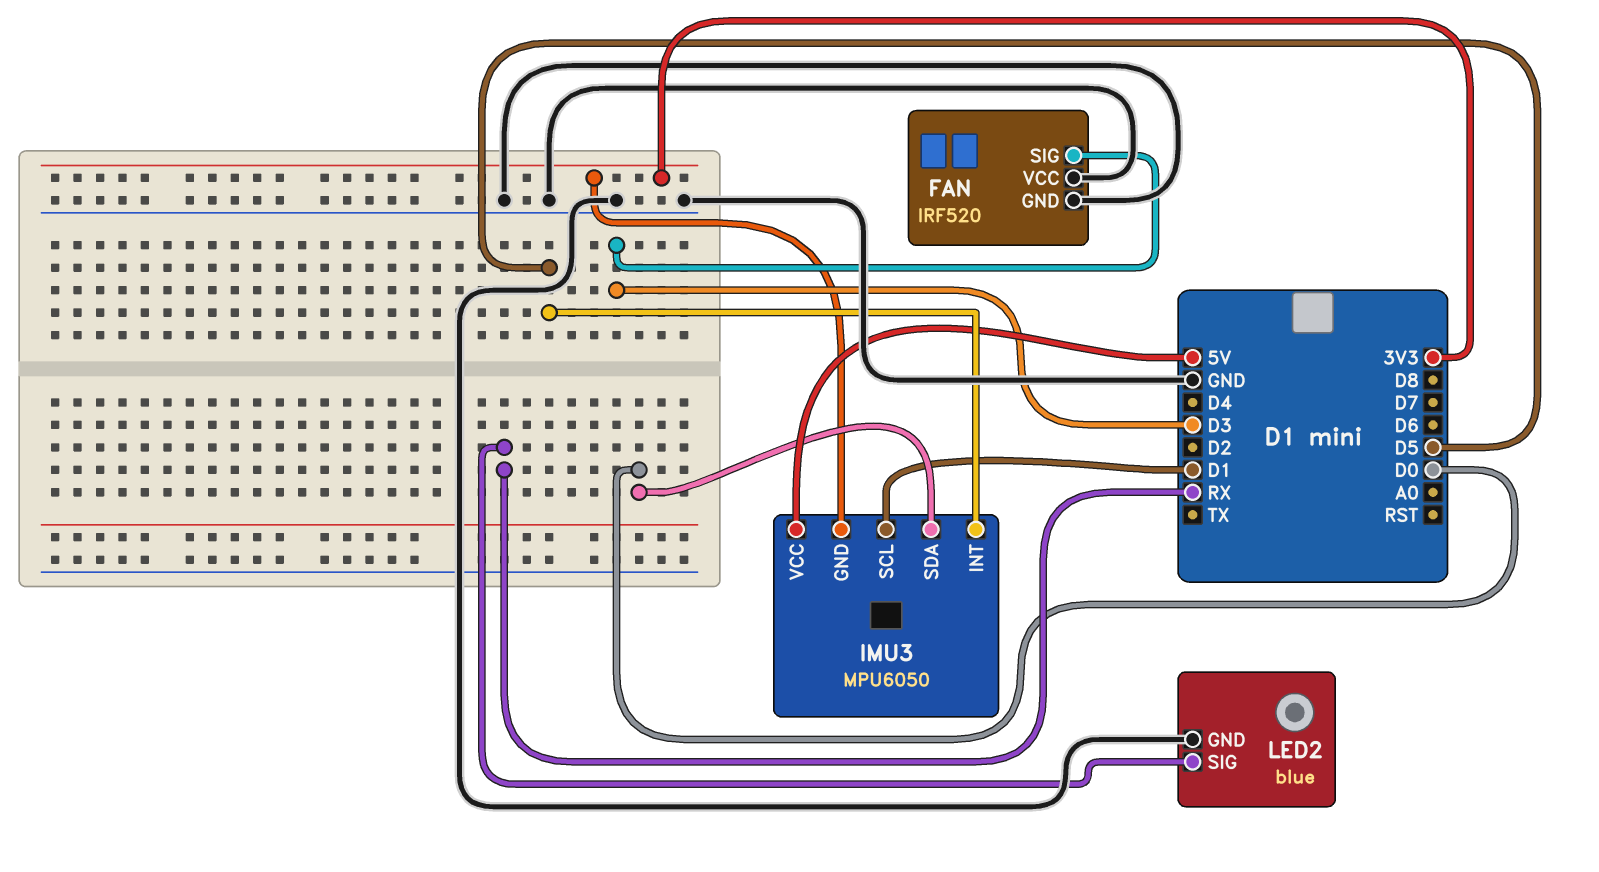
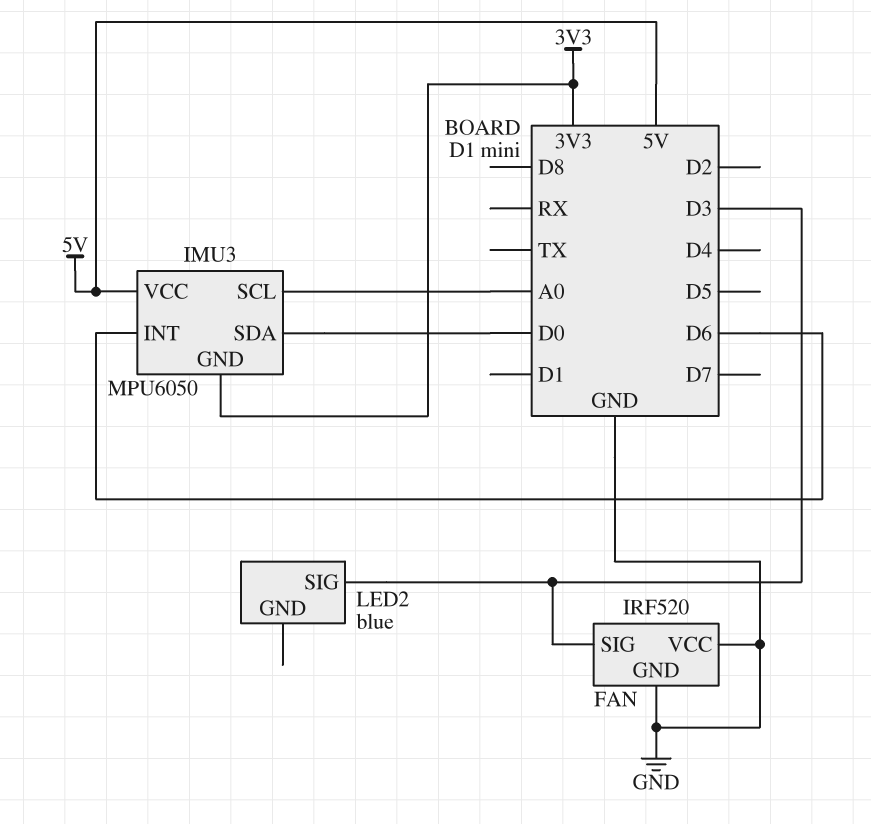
IMU3 pin INT: D5 -> D6
IMU3 pin SCL: D1 -> A0
LED2 pin GND: GND -> none
LED2 pin SIG: RX -> D3

